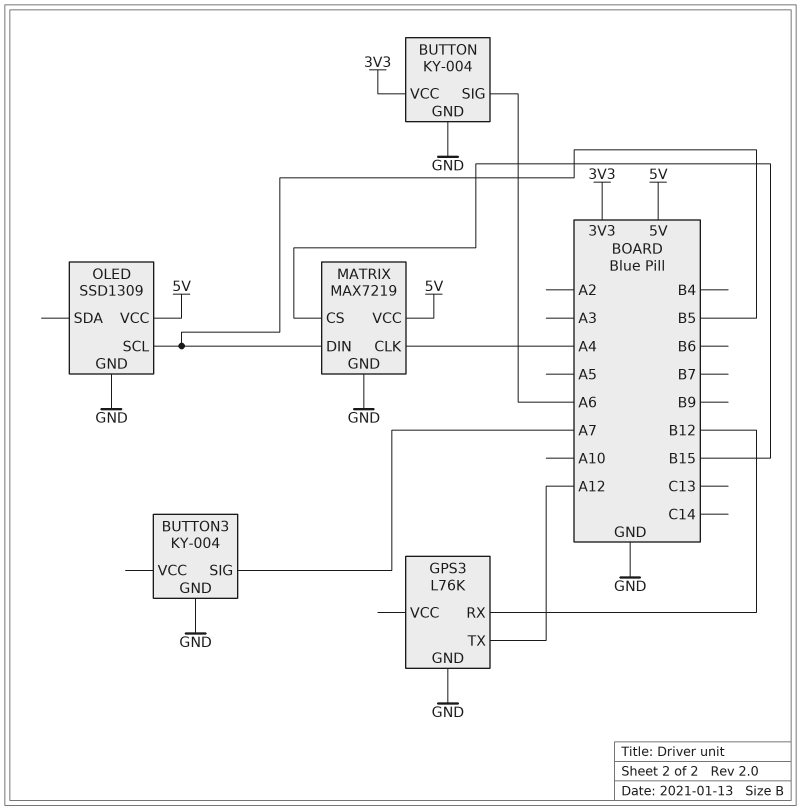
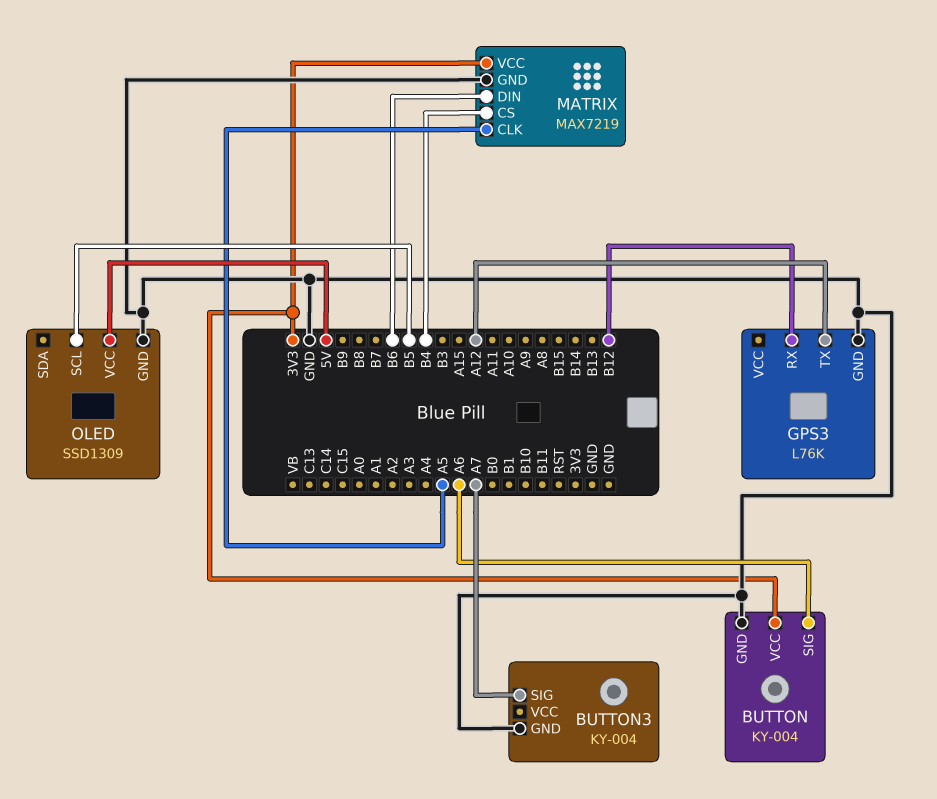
MATRIX pin CLK: A4 -> A5
MATRIX pin CS: B15 -> B4
MATRIX pin DIN: B5 -> B6
MATRIX pin VCC: 5V -> 3V3

